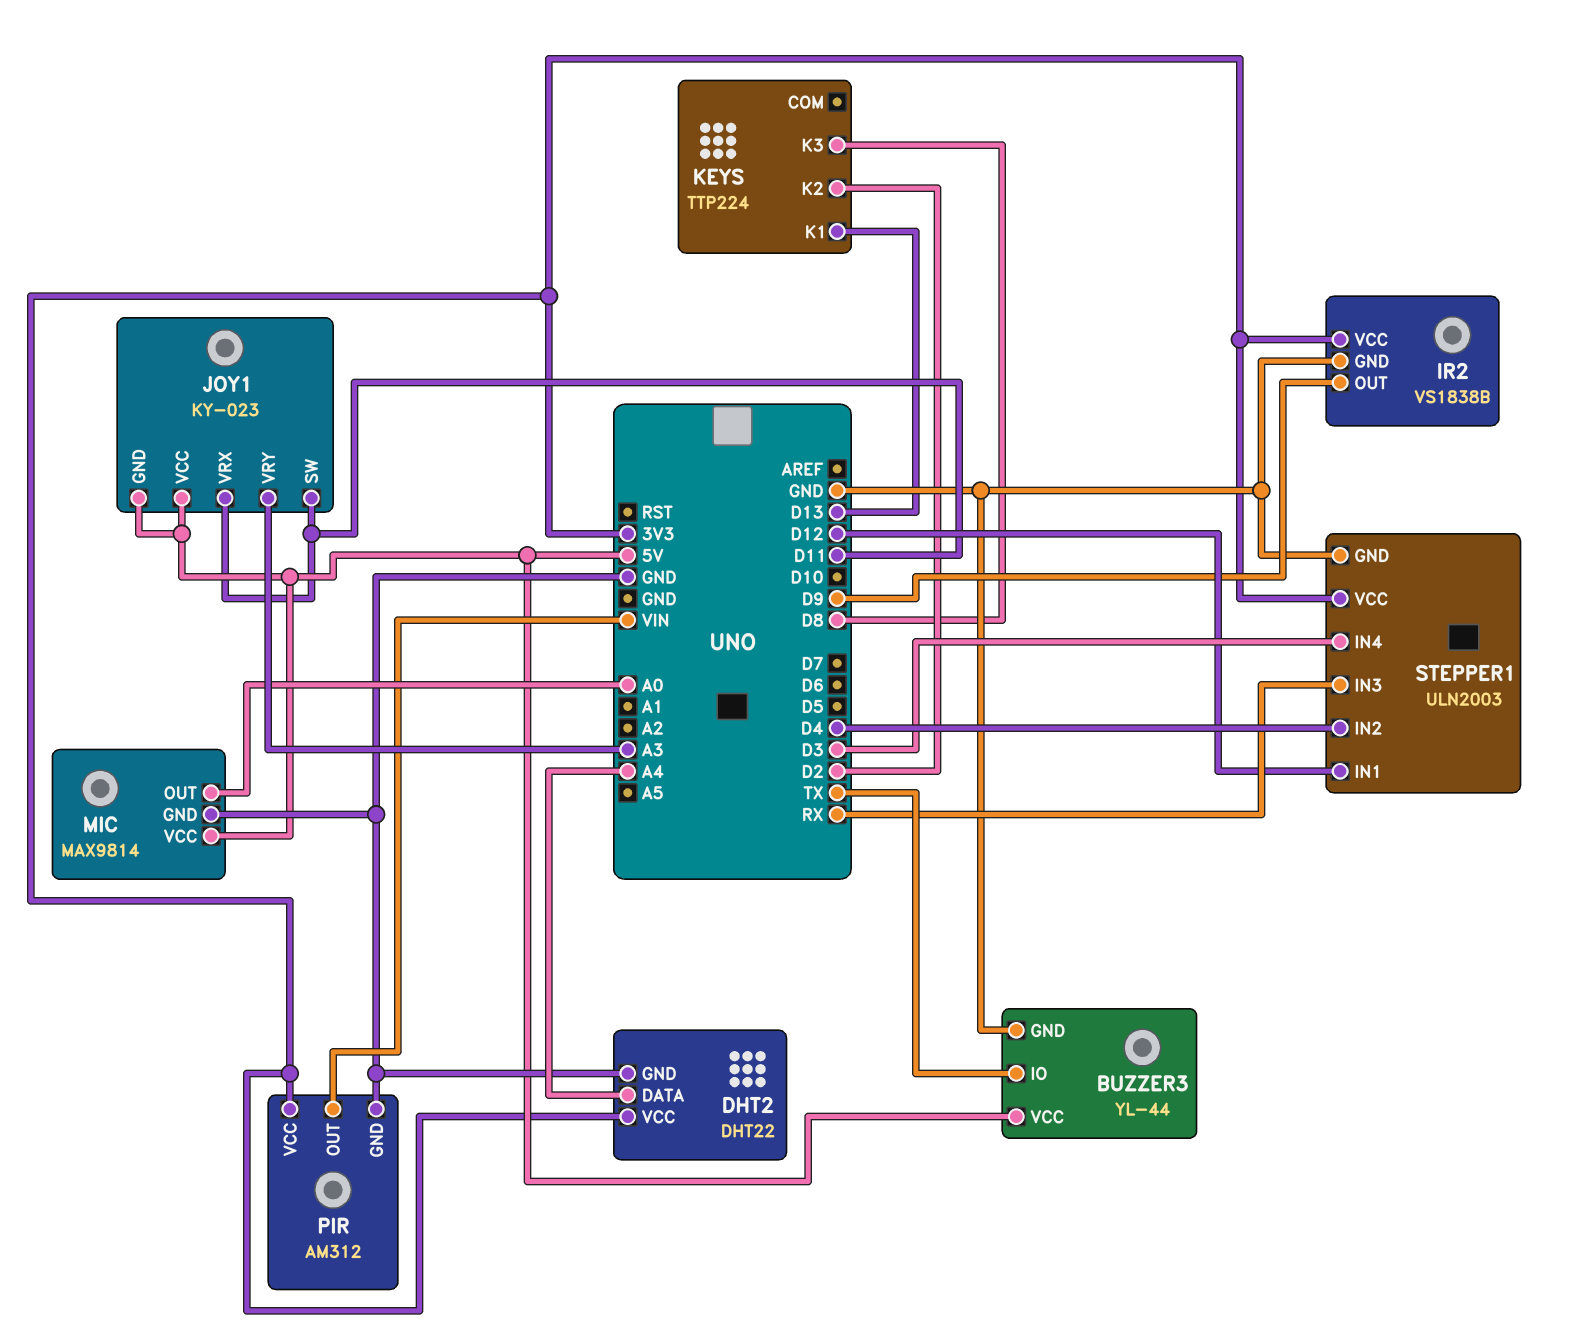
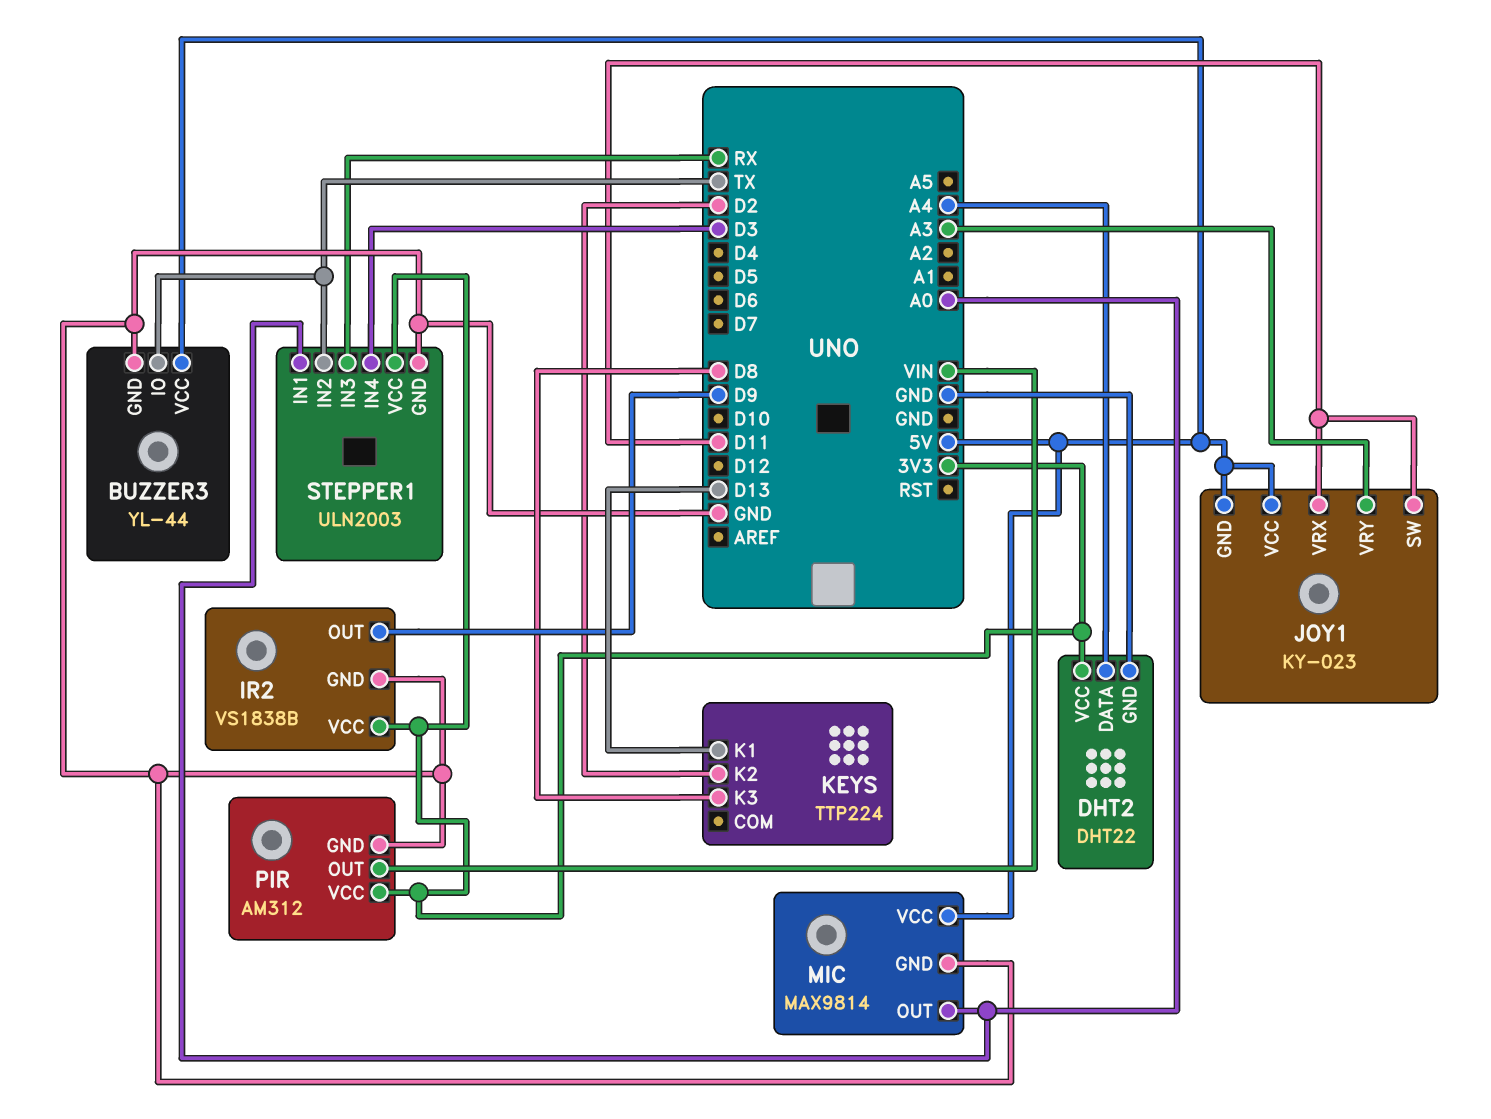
STEPPER1 pin IN1: D12 -> A0
STEPPER1 pin IN2: D4 -> TX

